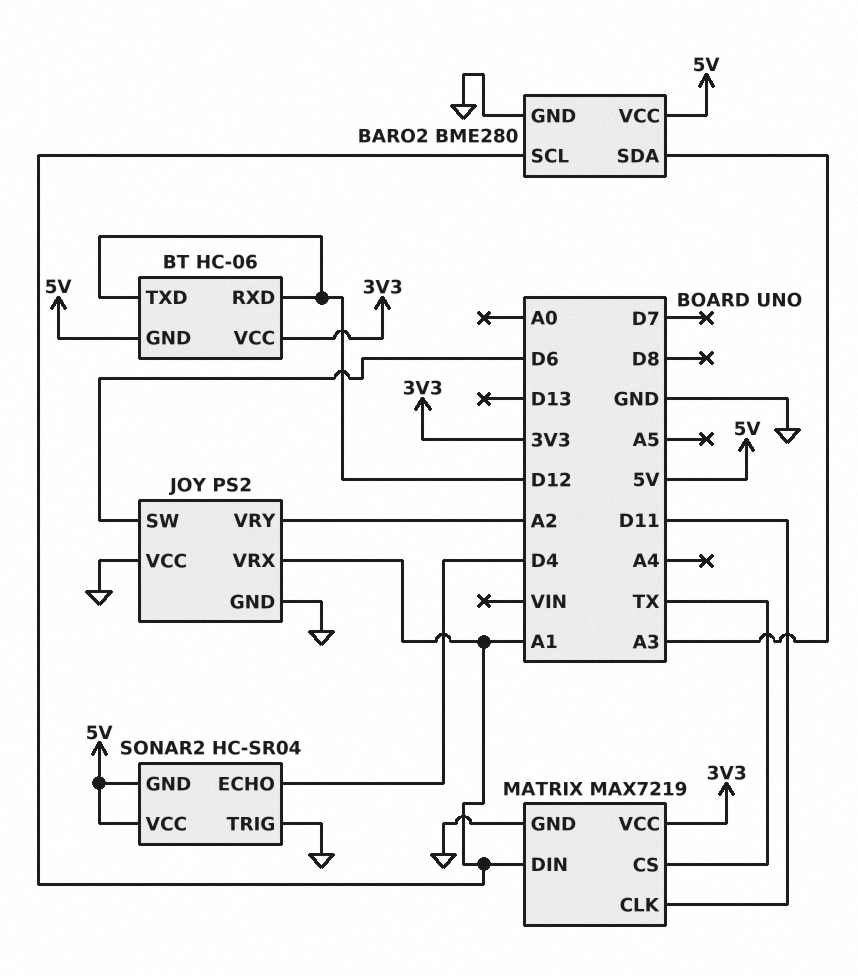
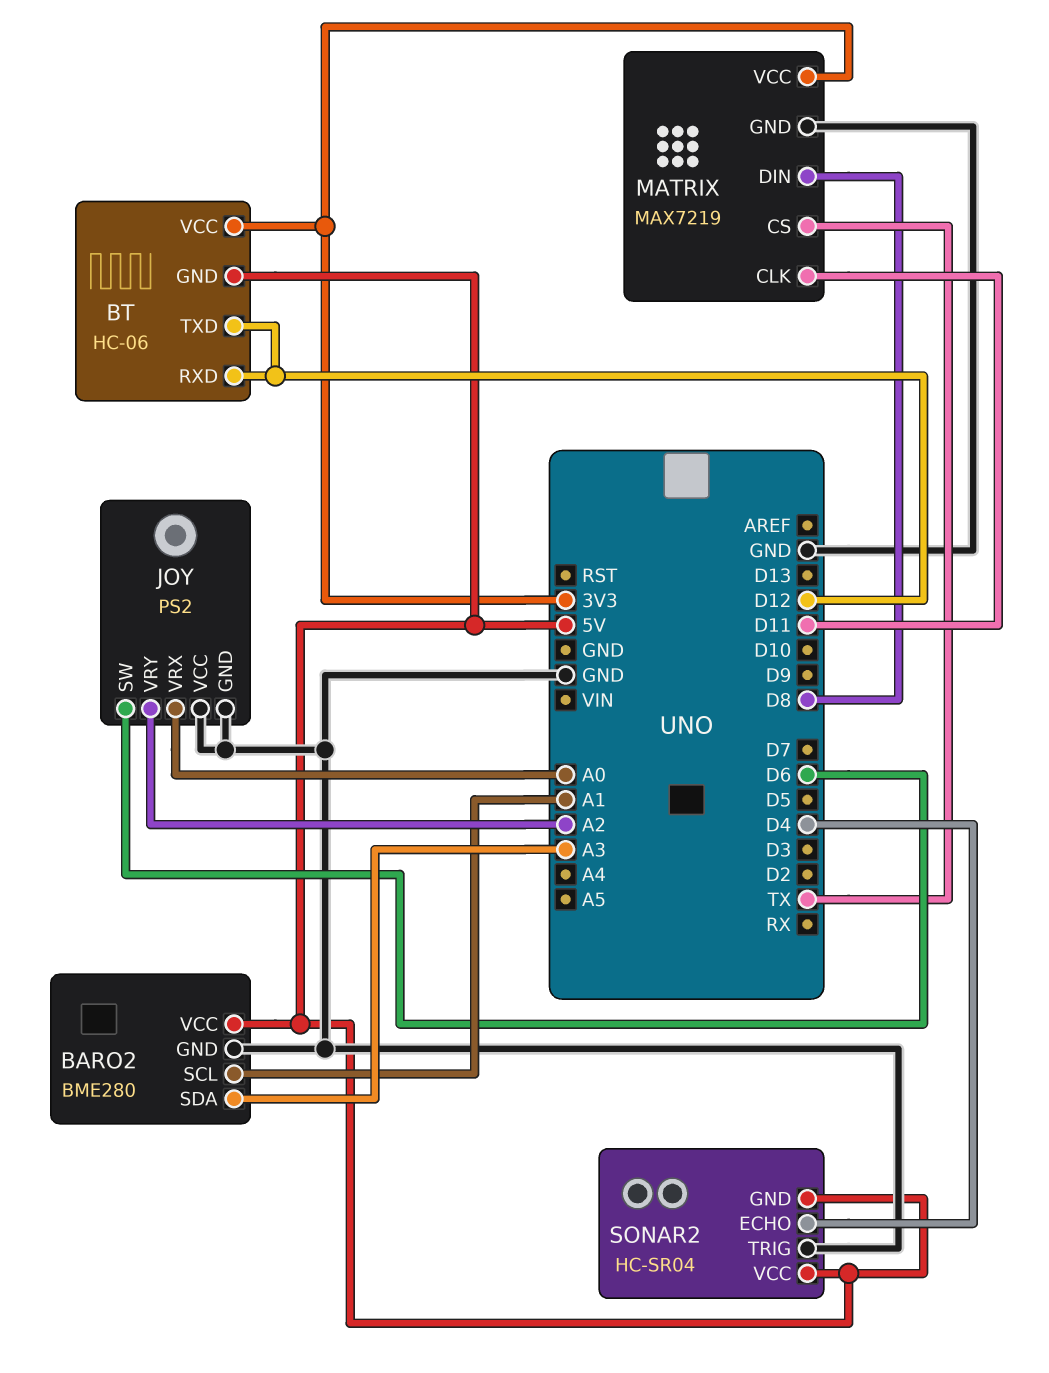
JOY pin VRX: A1 -> A0
MATRIX pin DIN: A1 -> D8

